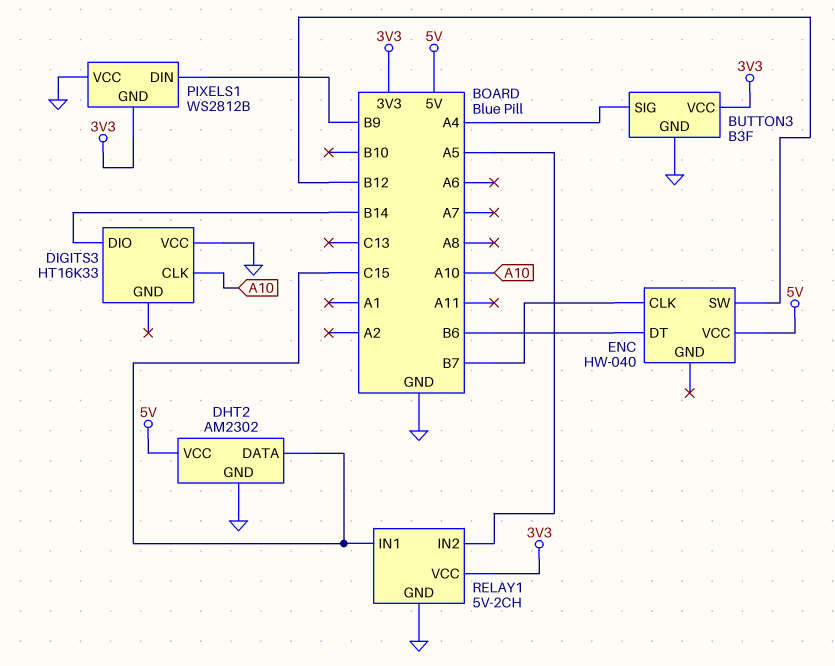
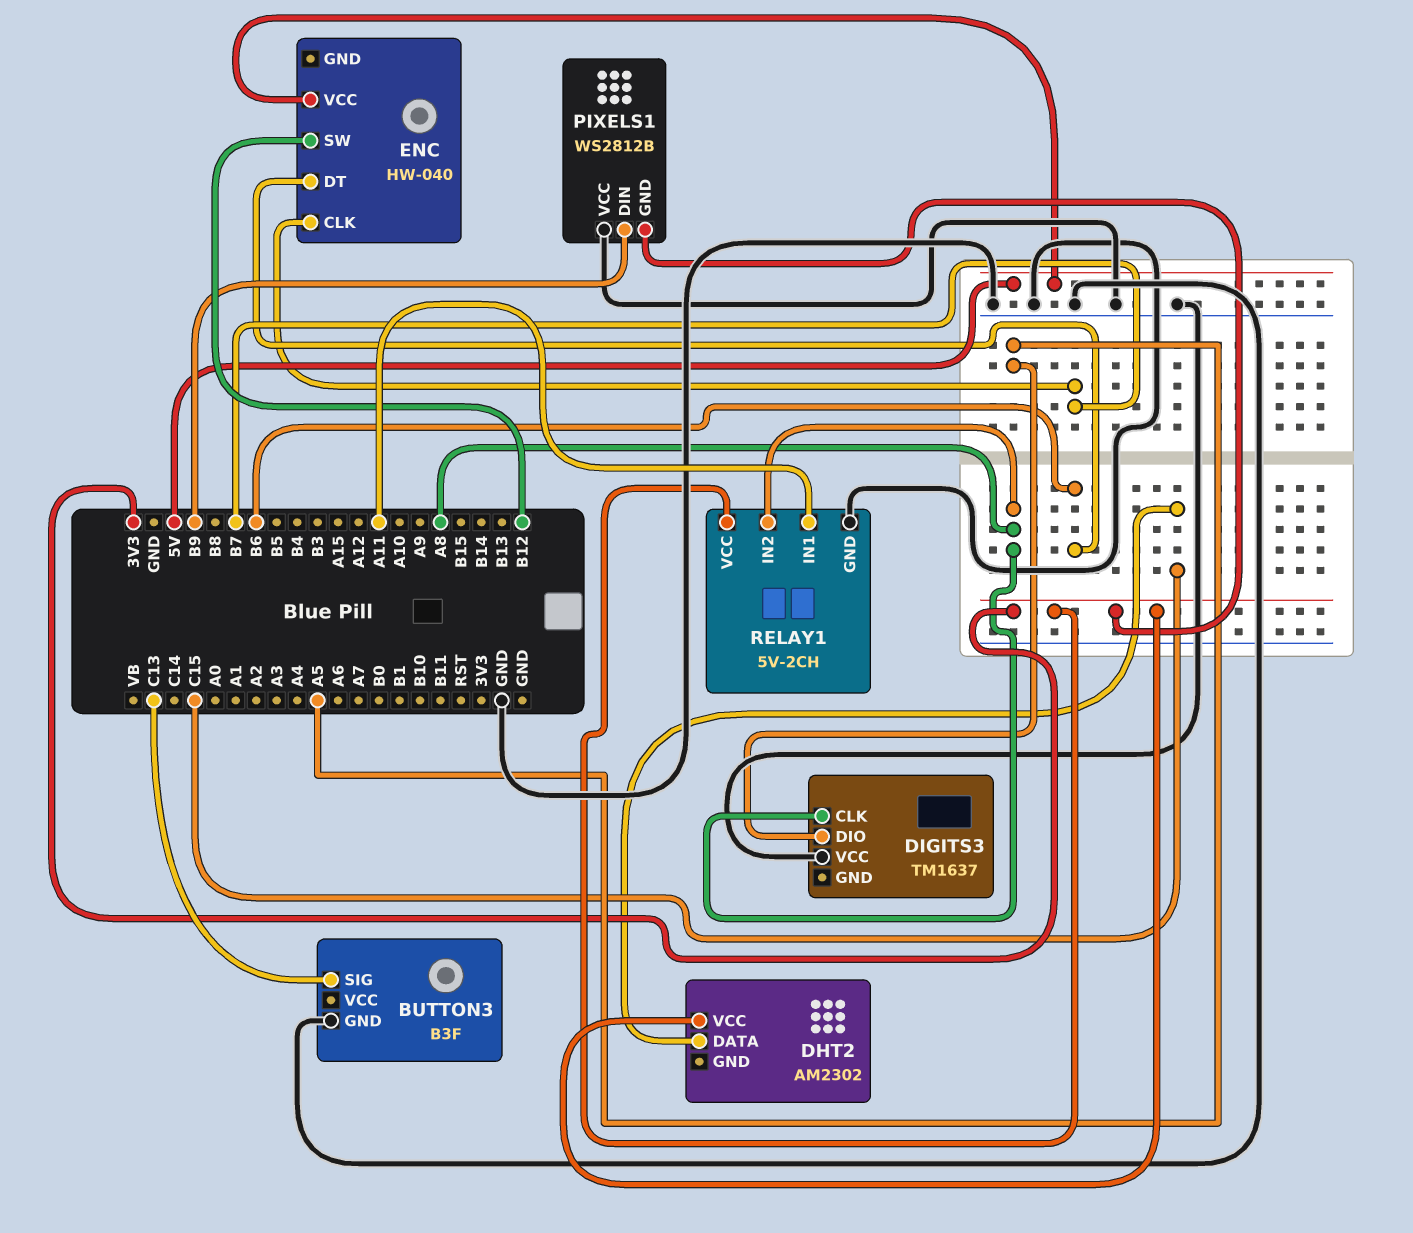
BUTTON3 pin SIG: A4 -> C13
BUTTON3 pin VCC: 3V3 -> none
DHT2 pin GND: GND -> none
DHT2 pin VCC: 5V -> 3V3
DIGITS3: HT16K33 -> TM1637
DIGITS3 pin CLK: A10 -> A8
DIGITS3 pin DIO: B14 -> A5
RELAY1 pin IN1: C15 -> A11
RELAY1 pin IN2: A5 -> A8

